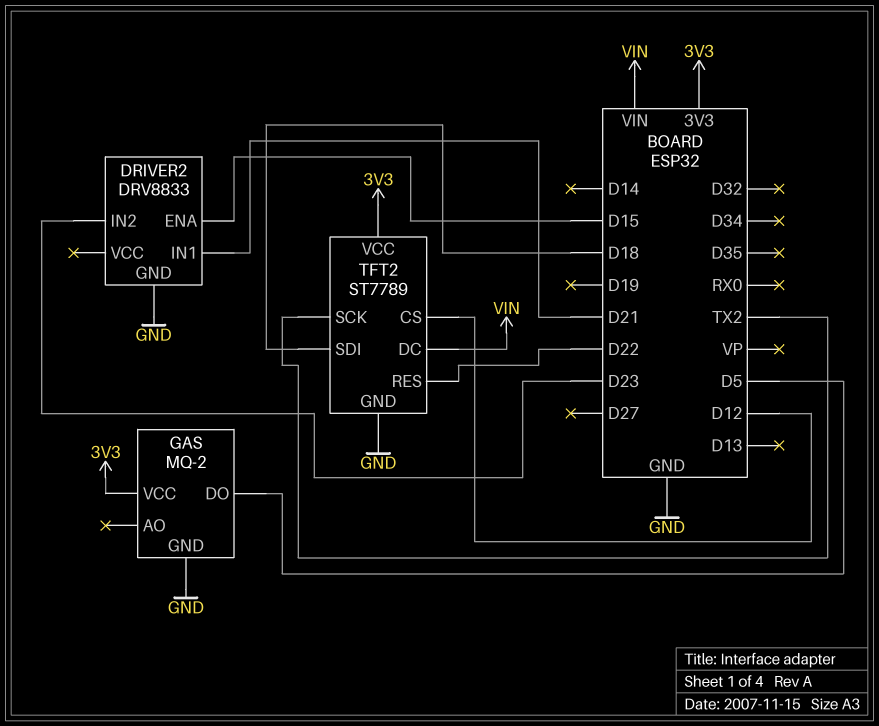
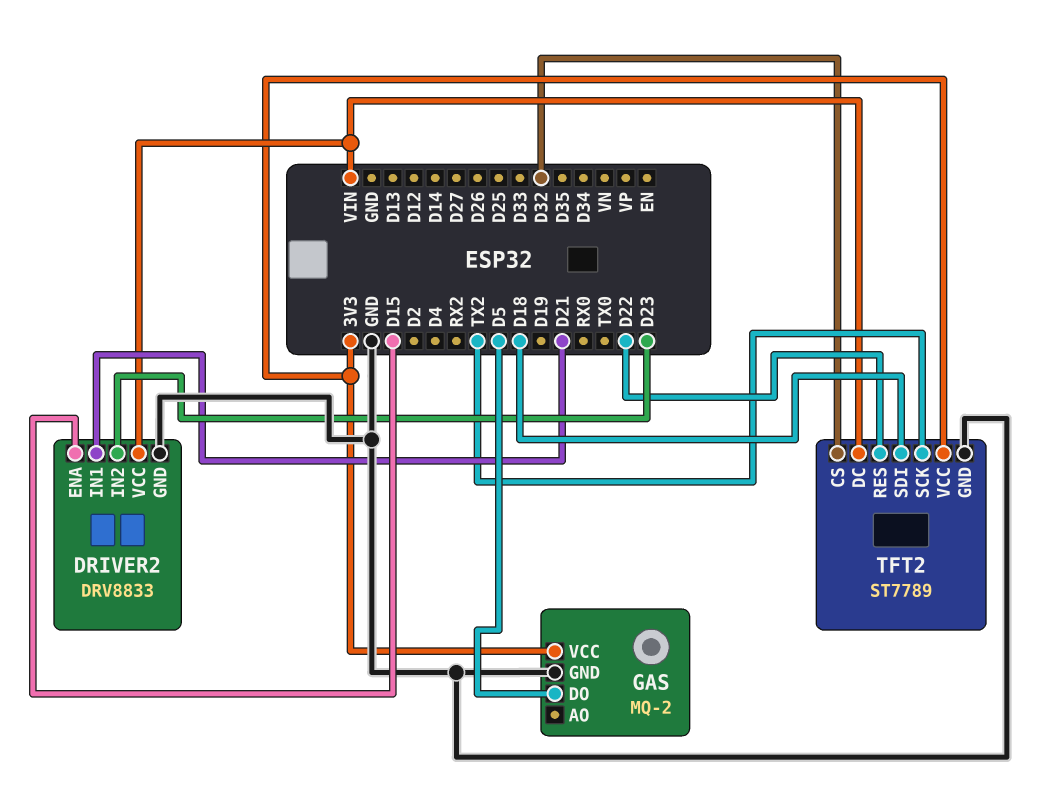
DRIVER2 pin VCC: none -> VIN
TFT2 pin CS: D12 -> D32

